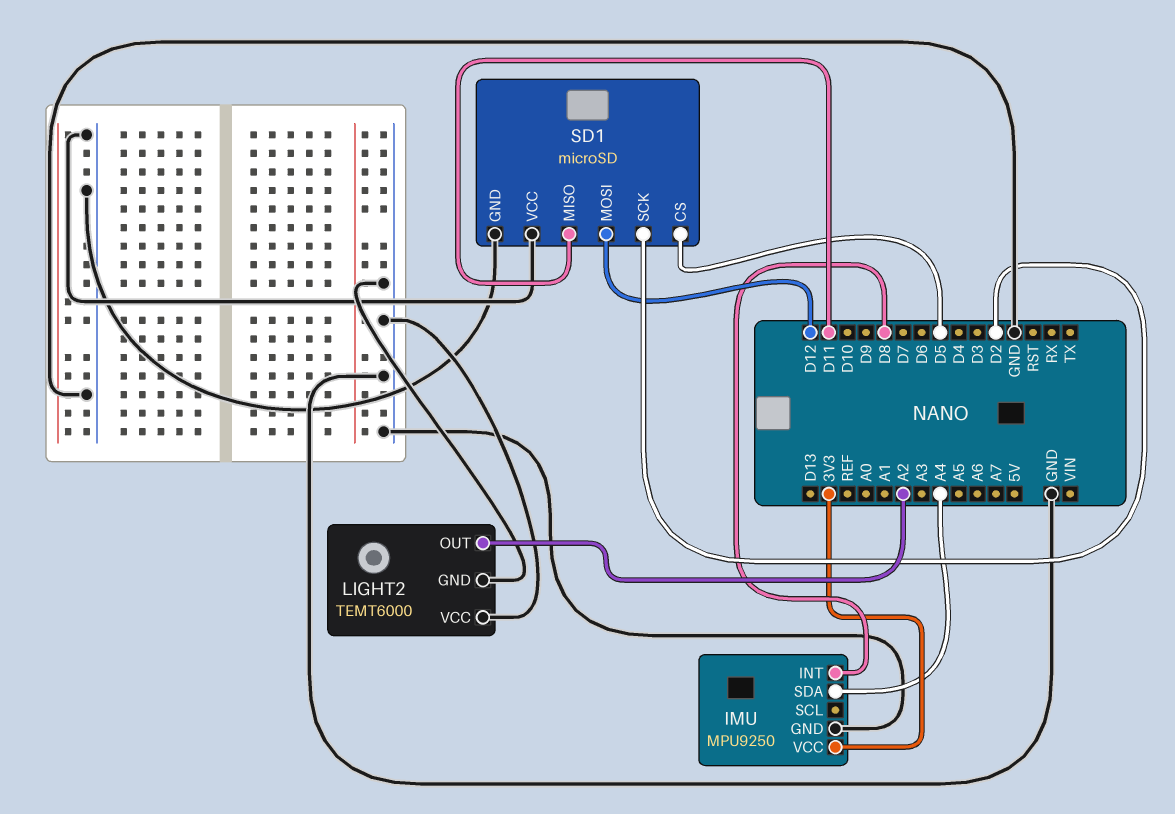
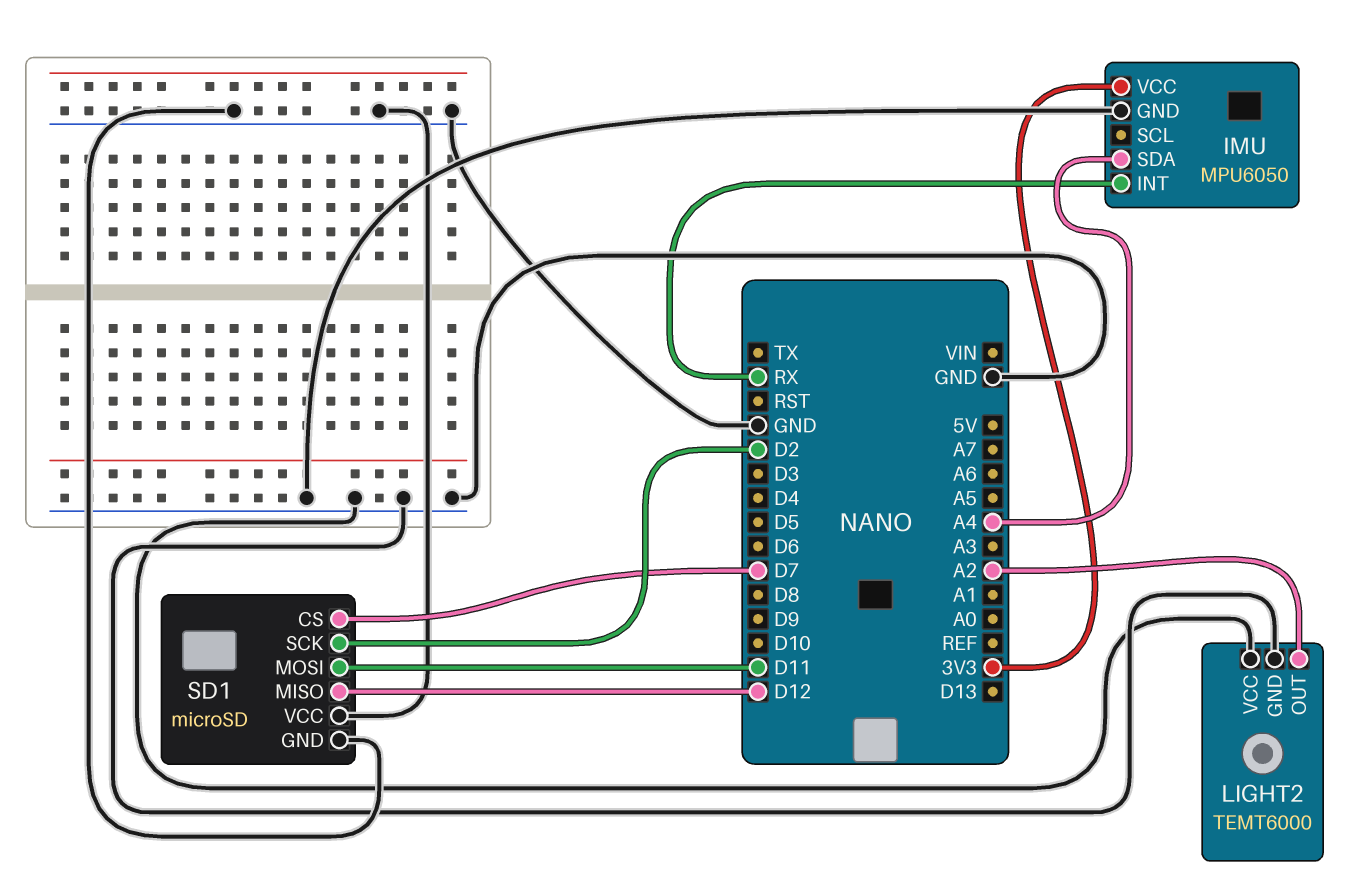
IMU: MPU9250 -> MPU6050
IMU pin INT: D8 -> RX
SD1 pin CS: D5 -> D7
SD1 pin MISO: D11 -> D12
SD1 pin MOSI: D12 -> D11

